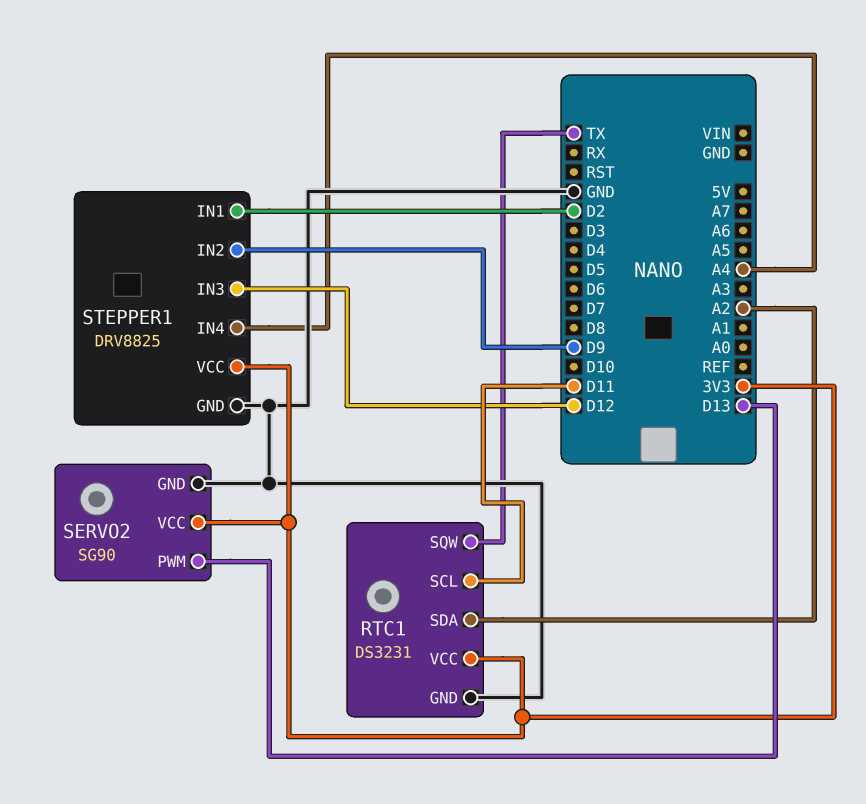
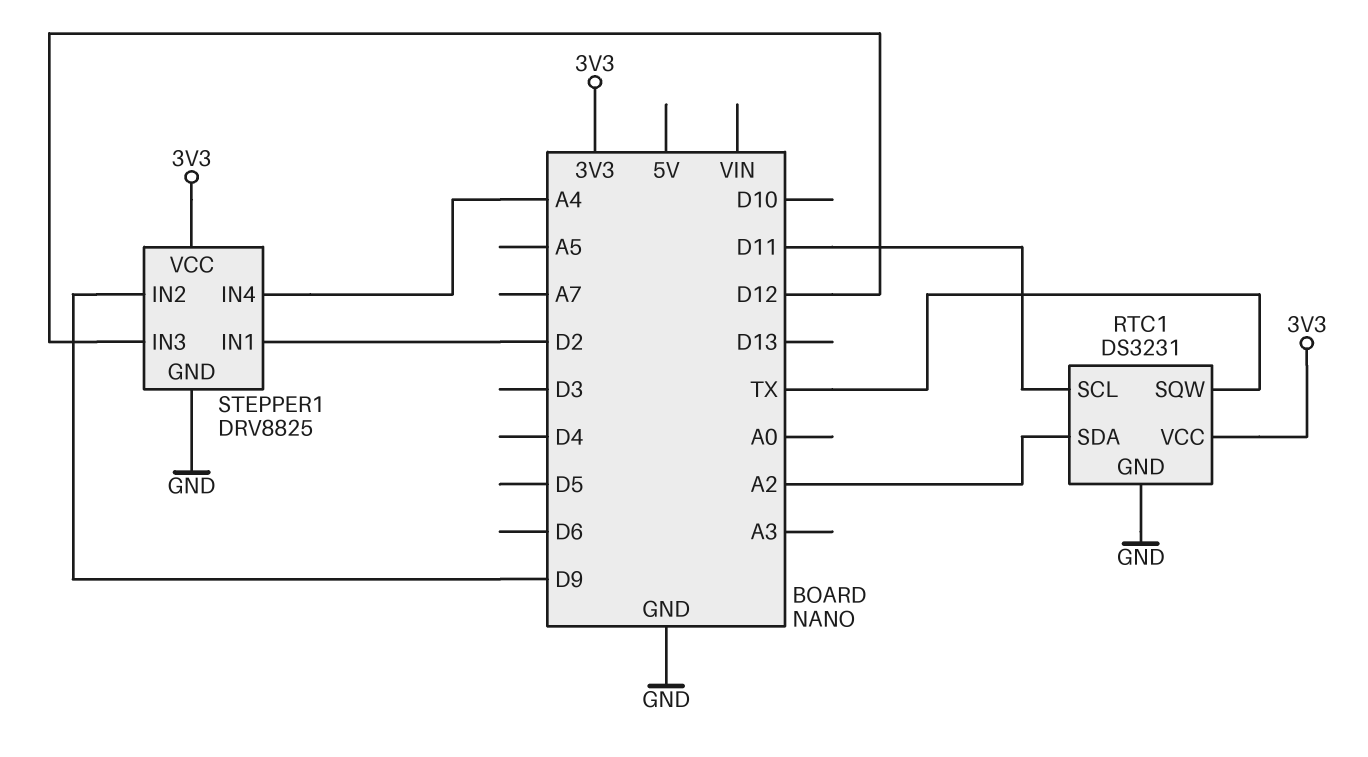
SERVO2: SG90 -> none
SERVO2 pin GND: GND -> none
SERVO2 pin PWM: D13 -> none
SERVO2 pin VCC: 3V3 -> none

